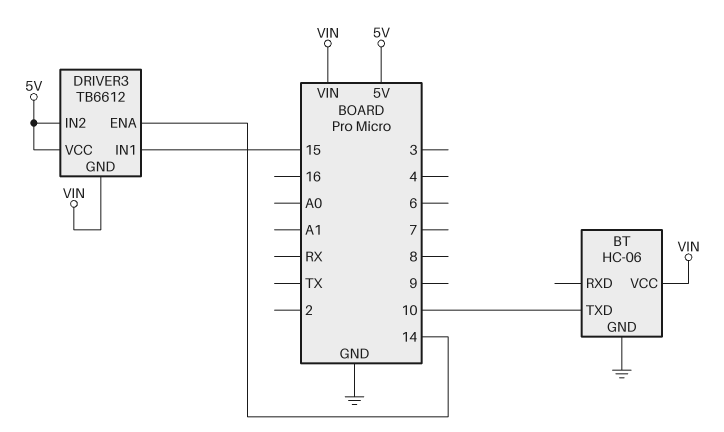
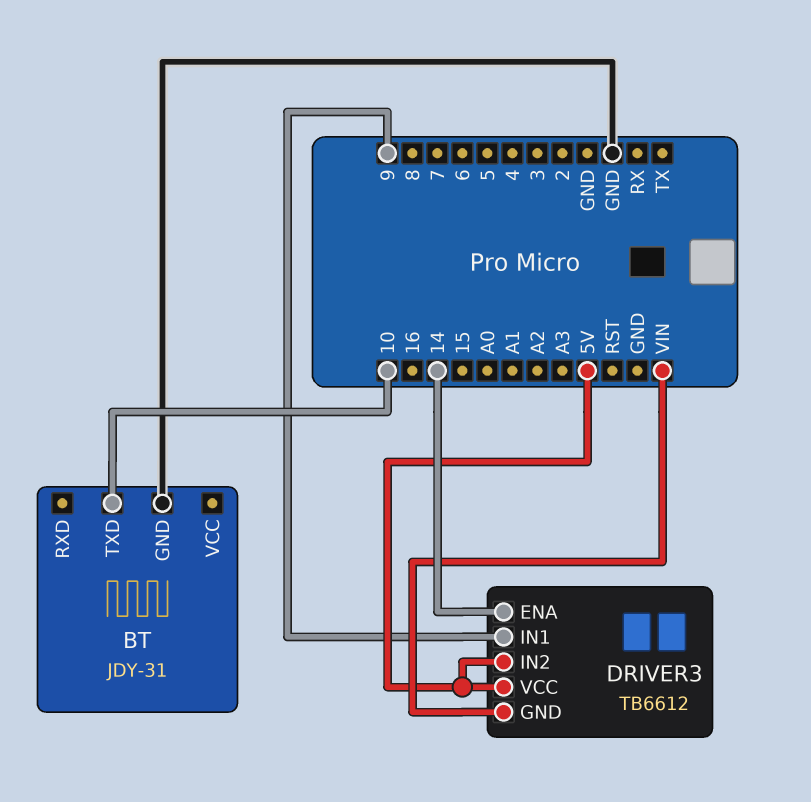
BT: HC-06 -> JDY-31
BT pin VCC: VIN -> none
DRIVER3 pin IN1: 15 -> 9

